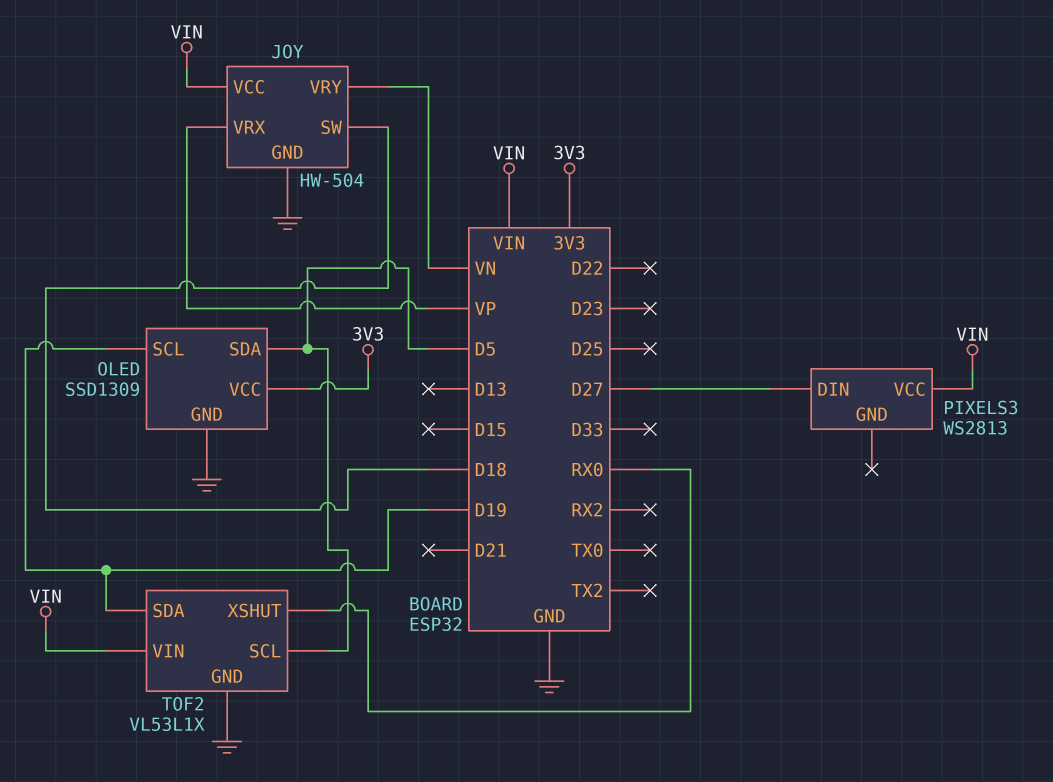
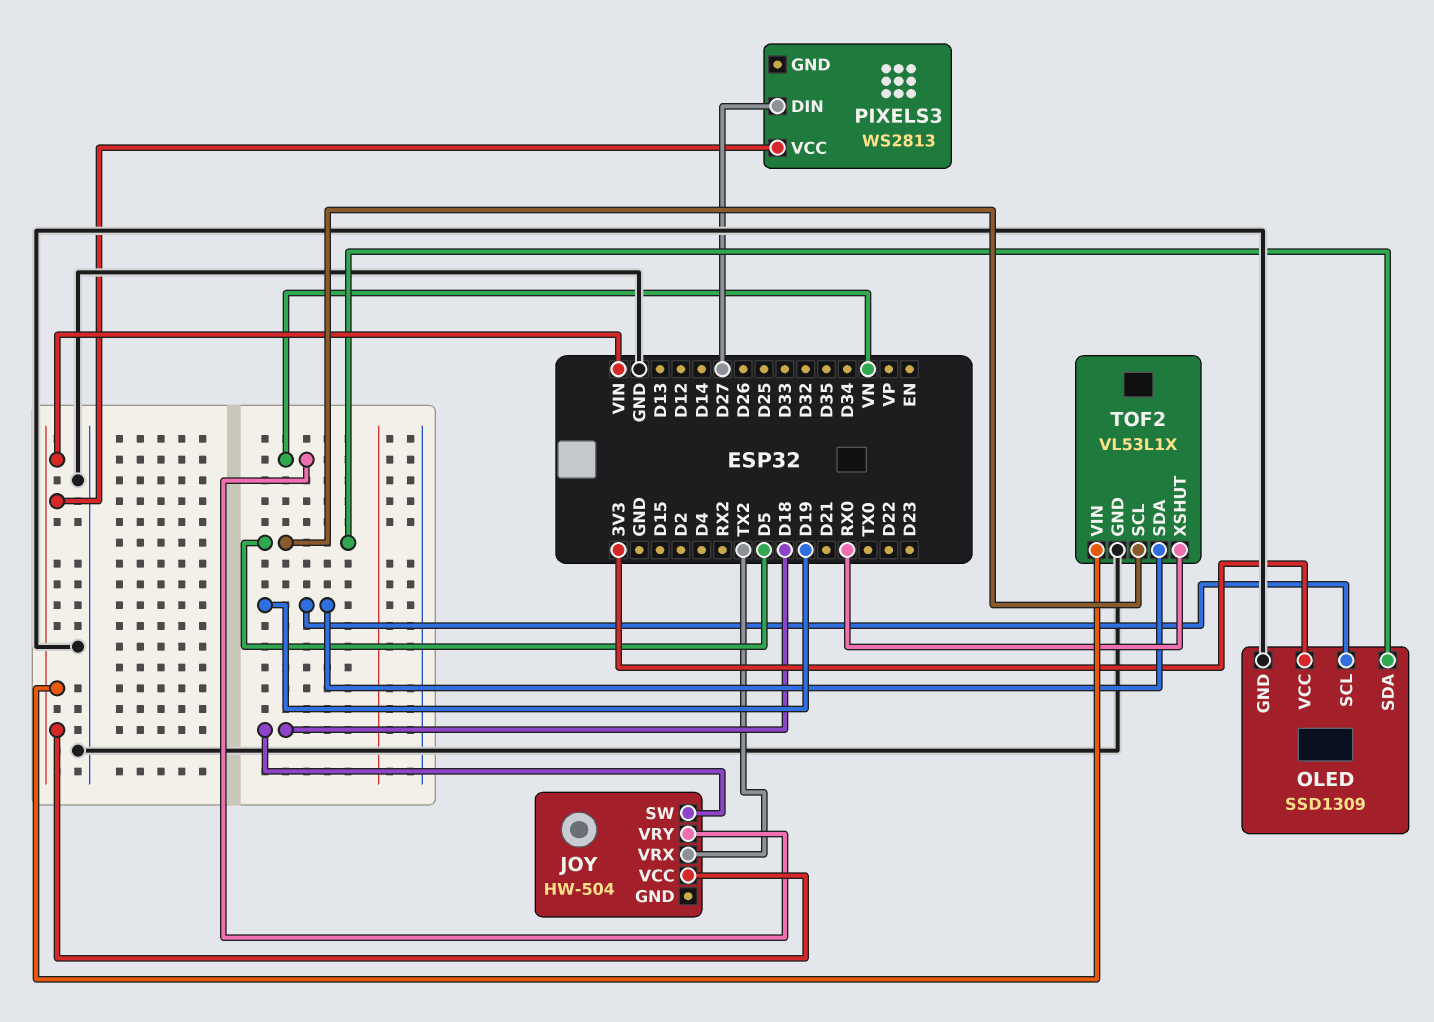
JOY pin GND: GND -> none
JOY pin VRX: VP -> TX2

